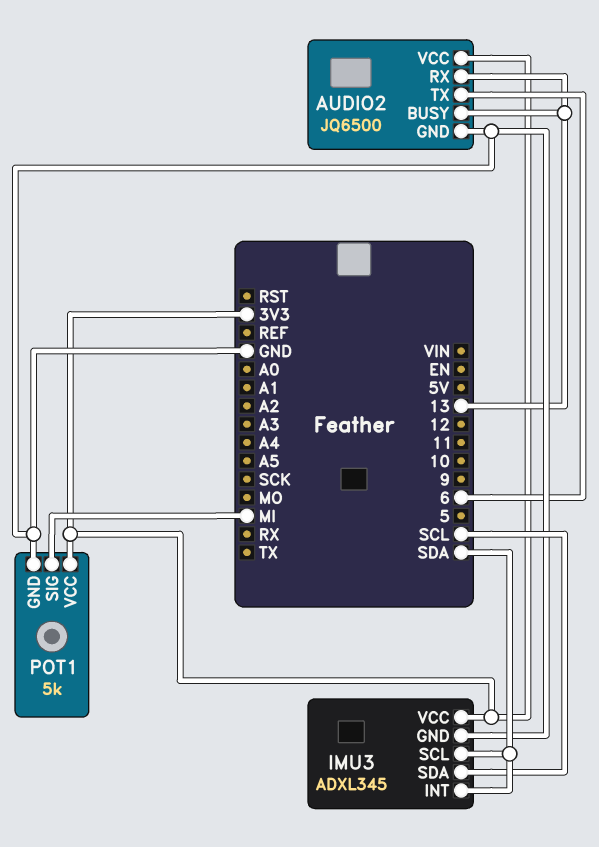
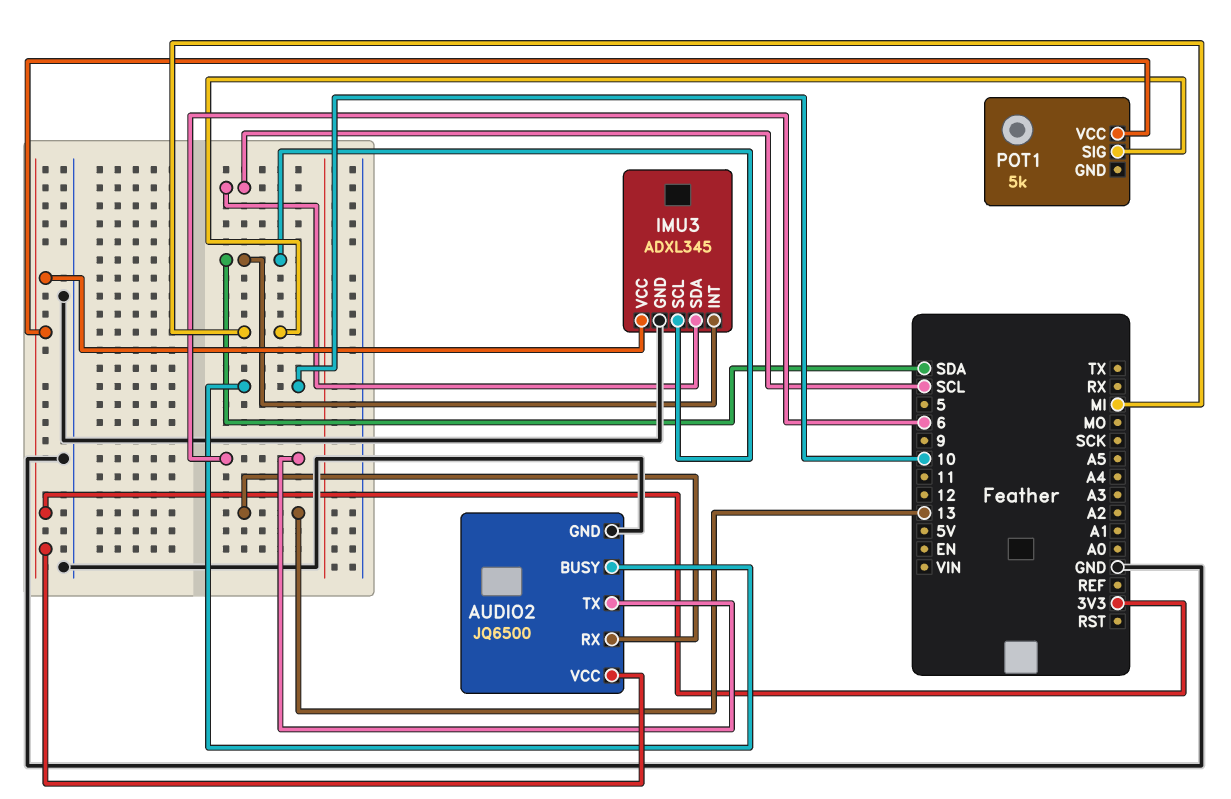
AUDIO2 pin BUSY: 13 -> 10
POT1 pin GND: GND -> none

